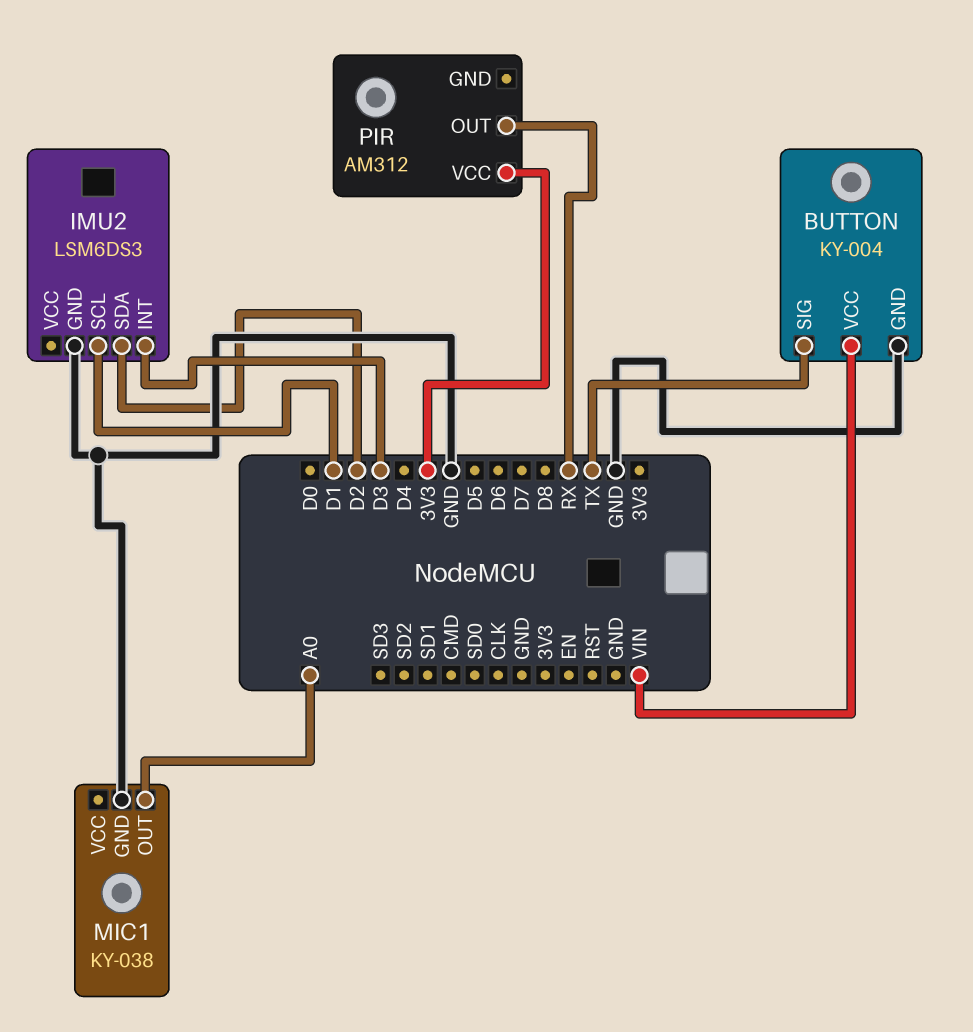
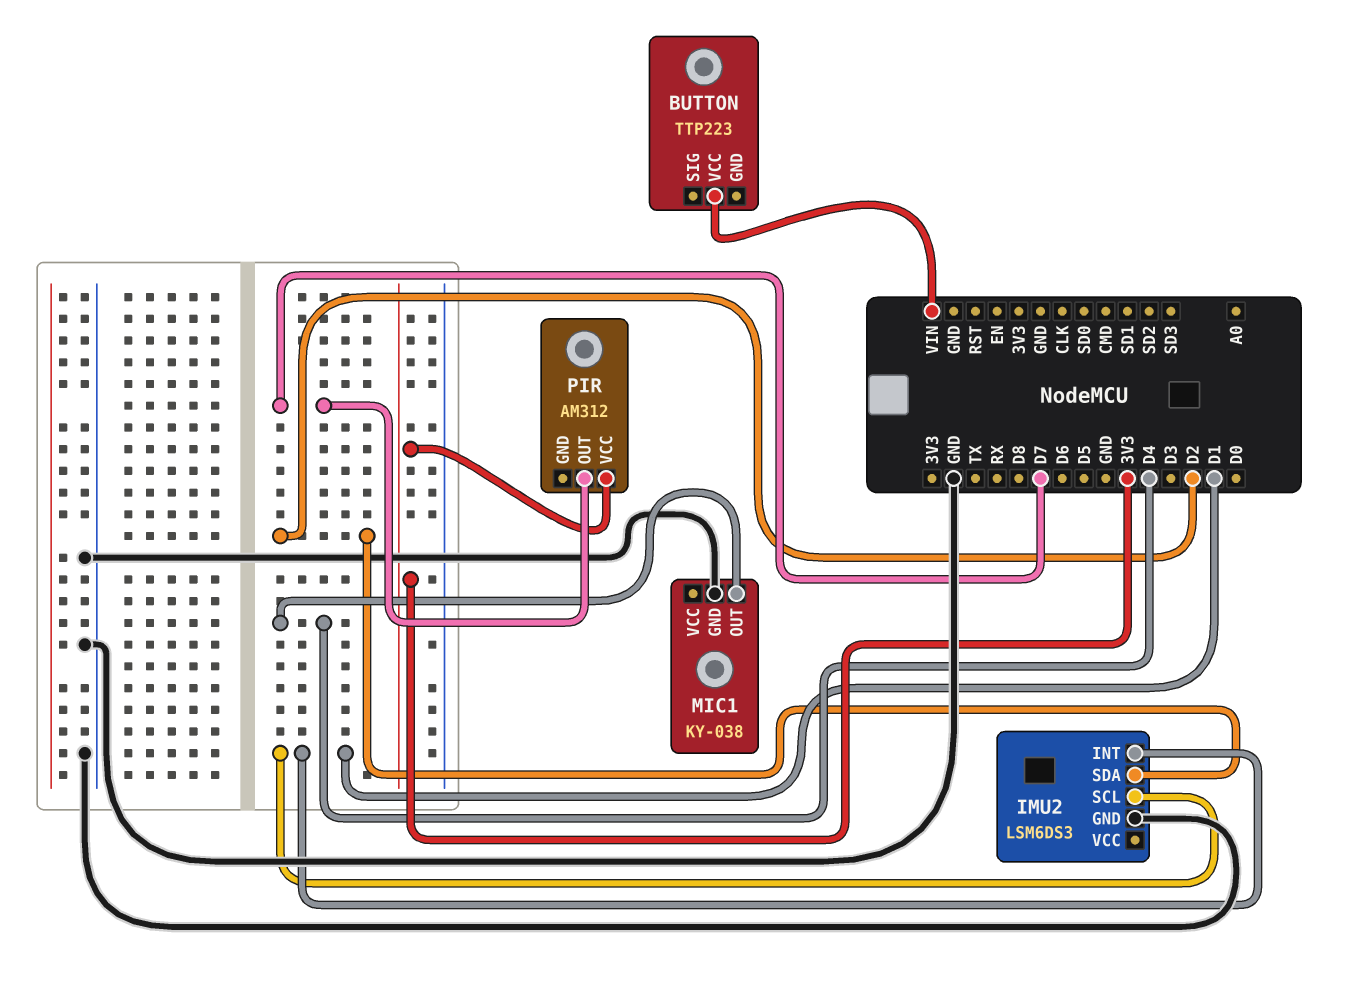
BUTTON: KY-004 -> TTP223
BUTTON pin GND: GND -> none
BUTTON pin SIG: TX -> none
IMU2 pin INT: D3 -> D1
MIC1 pin OUT: A0 -> D4
PIR pin OUT: RX -> D7

